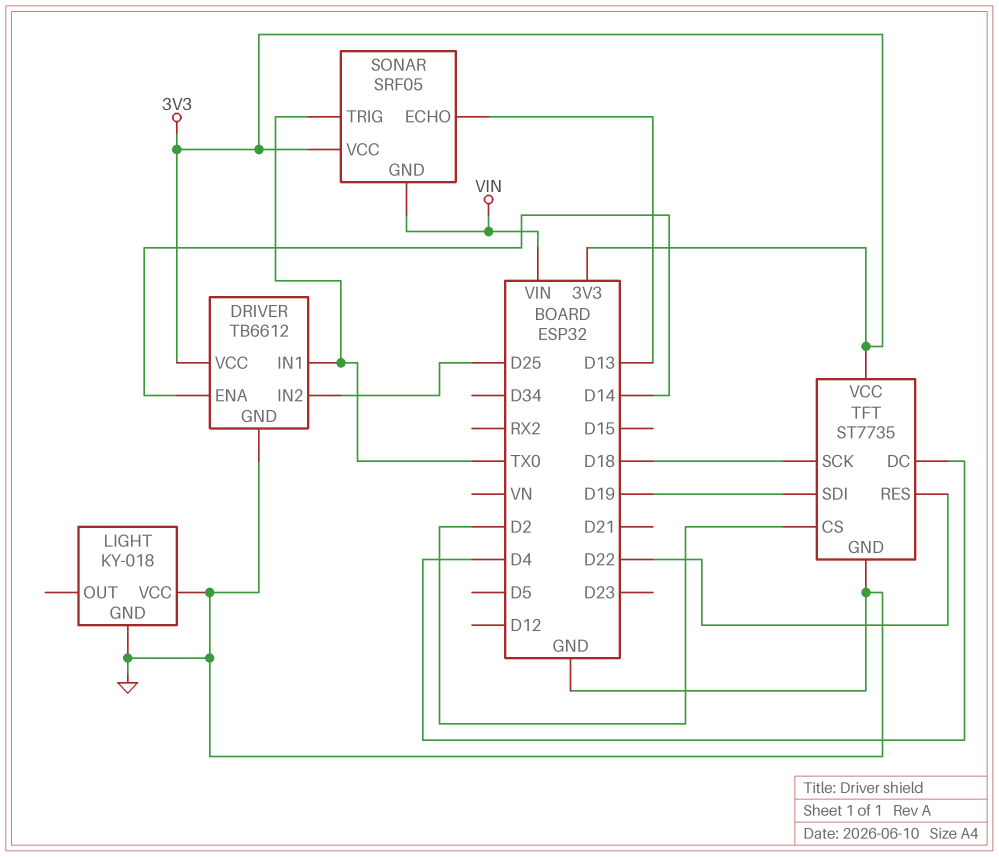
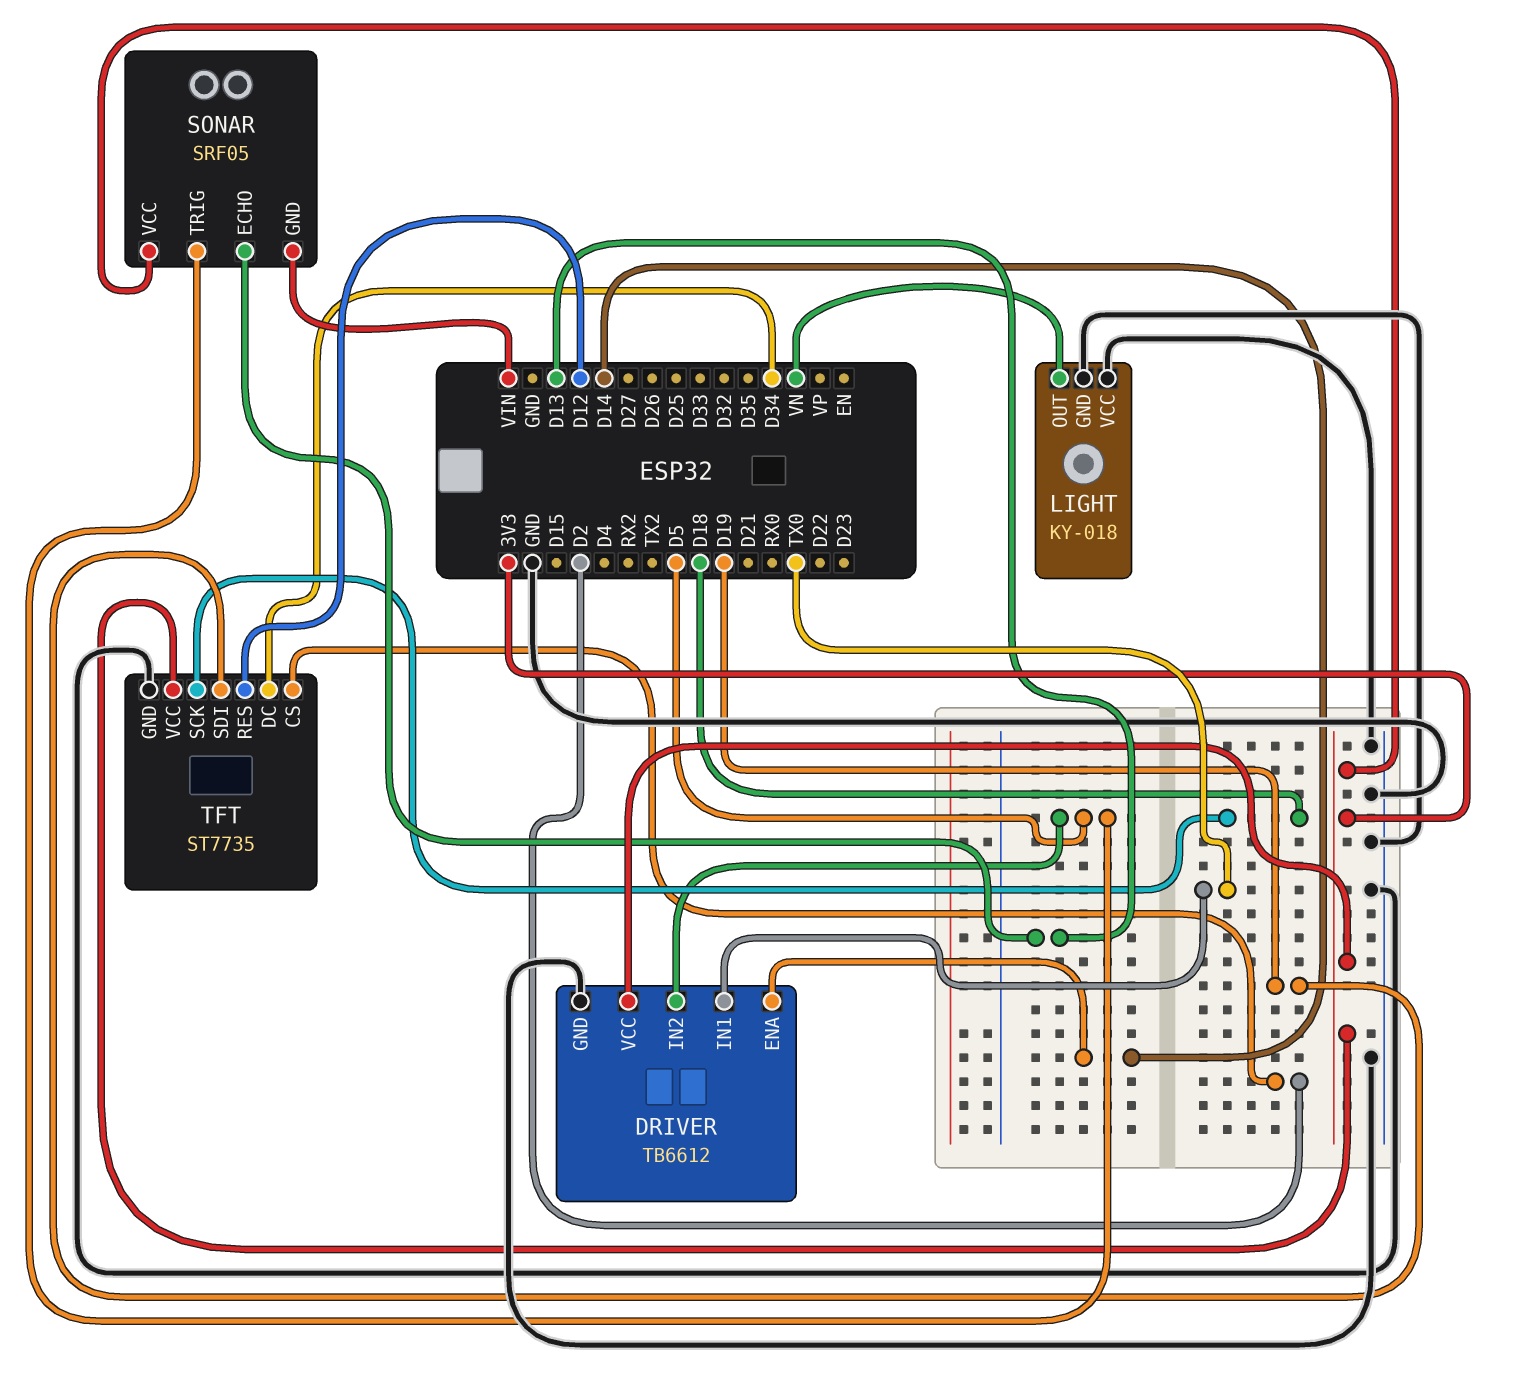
DRIVER pin IN2: D25 -> D5
LIGHT pin OUT: none -> VN
SONAR pin TRIG: TX0 -> D5
TFT pin DC: D4 -> D34
TFT pin RES: D22 -> D12

